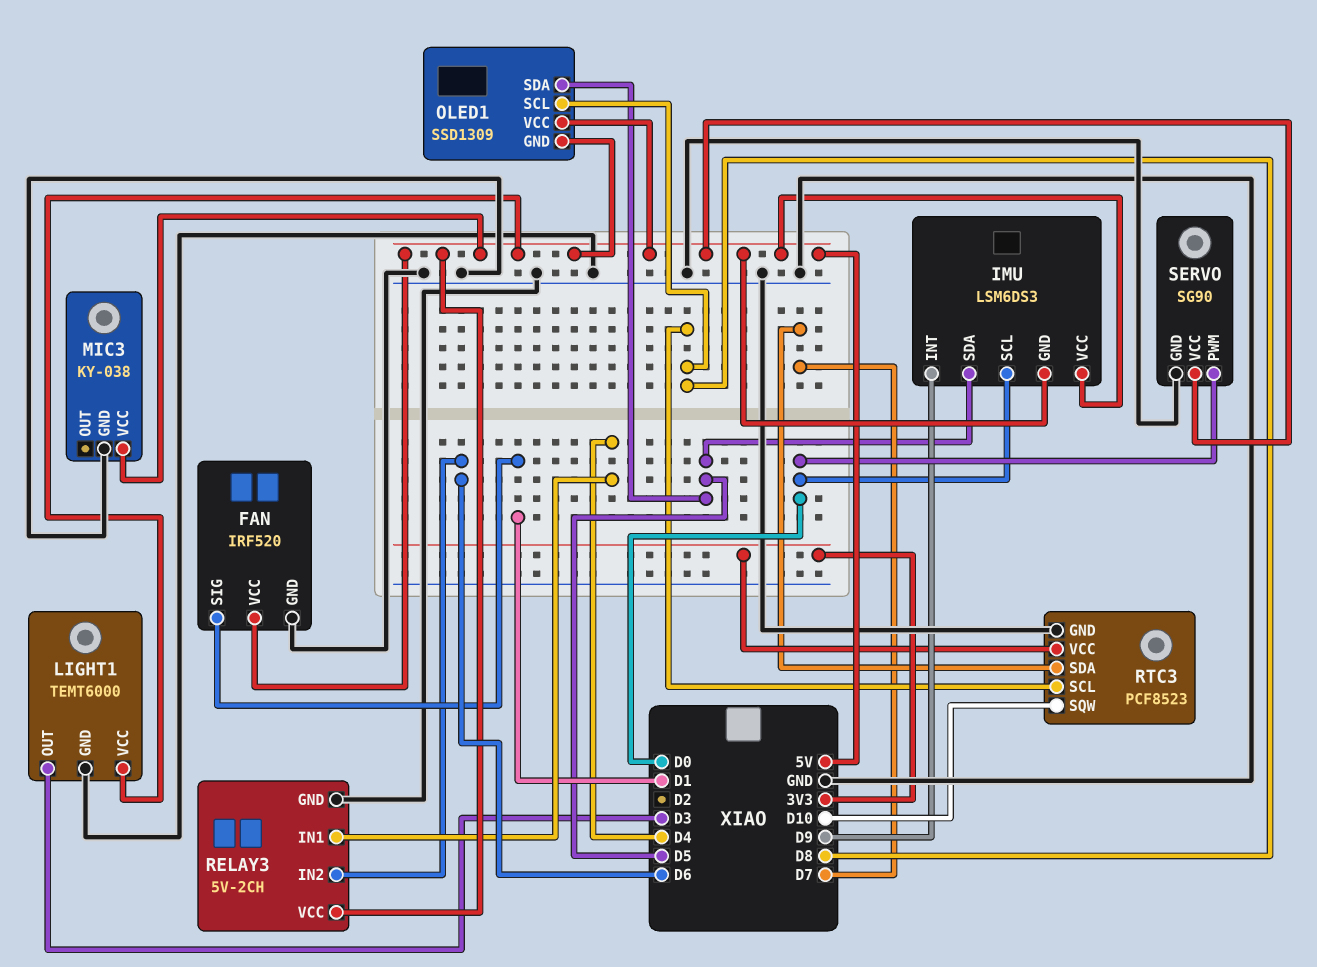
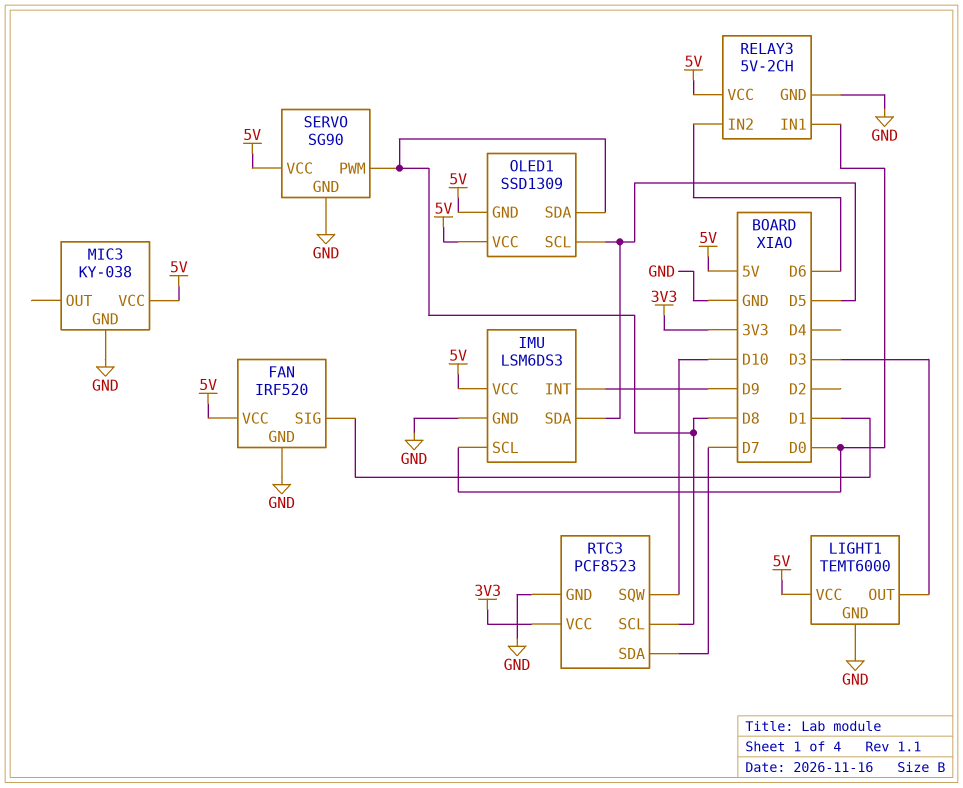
IMU pin GND: 5V -> GND
OLED1 pin SCL: D8 -> D5
OLED1 pin SDA: D5 -> D8
RELAY3 pin IN1: D4 -> D0
SERVO pin PWM: D0 -> D8

